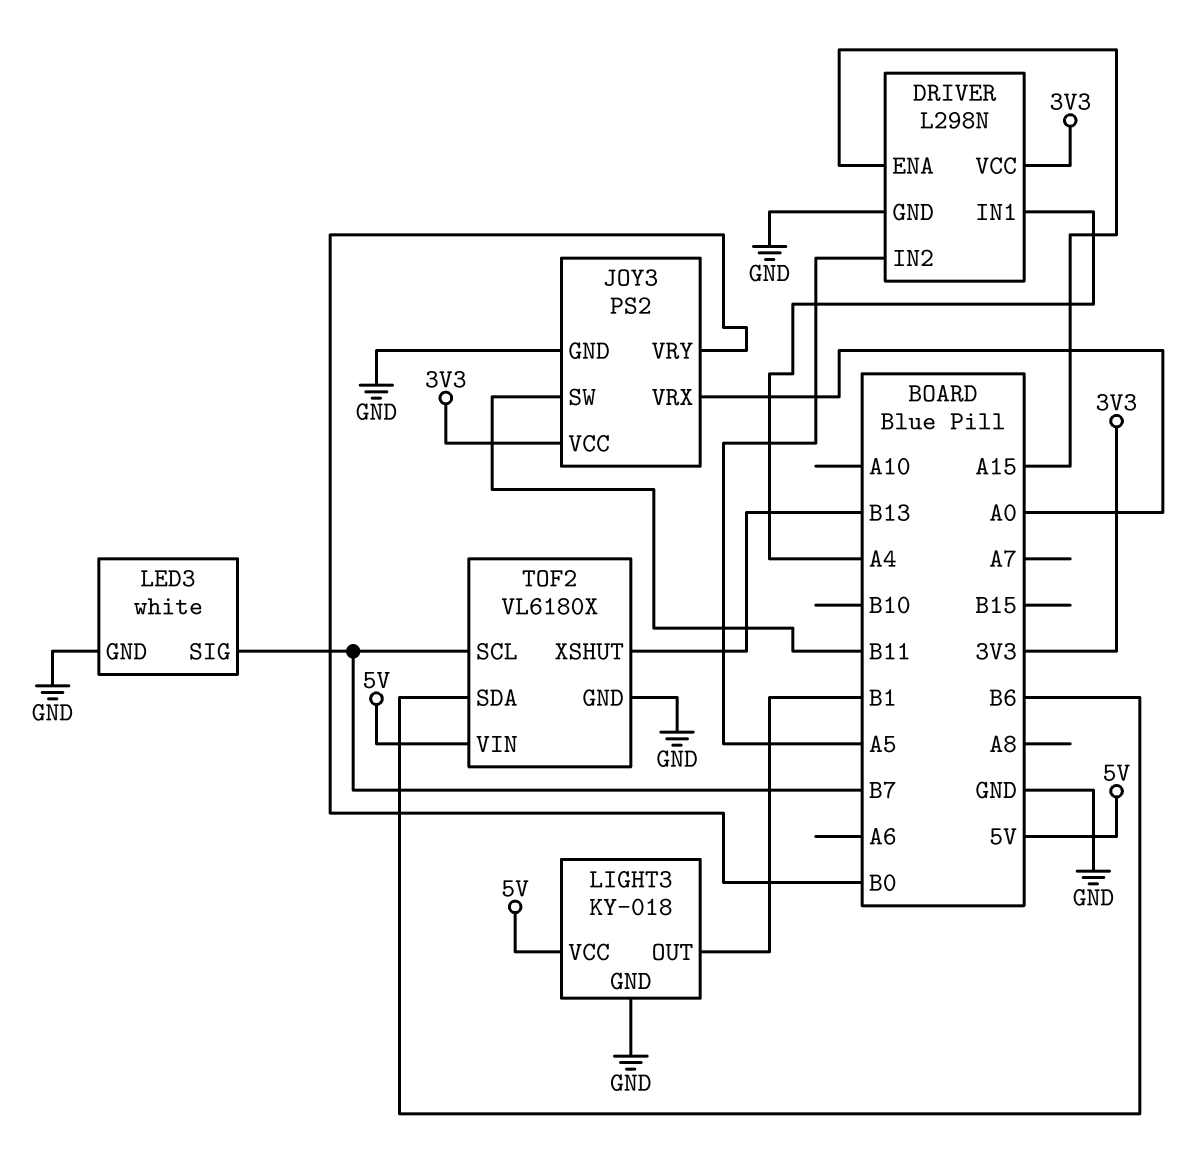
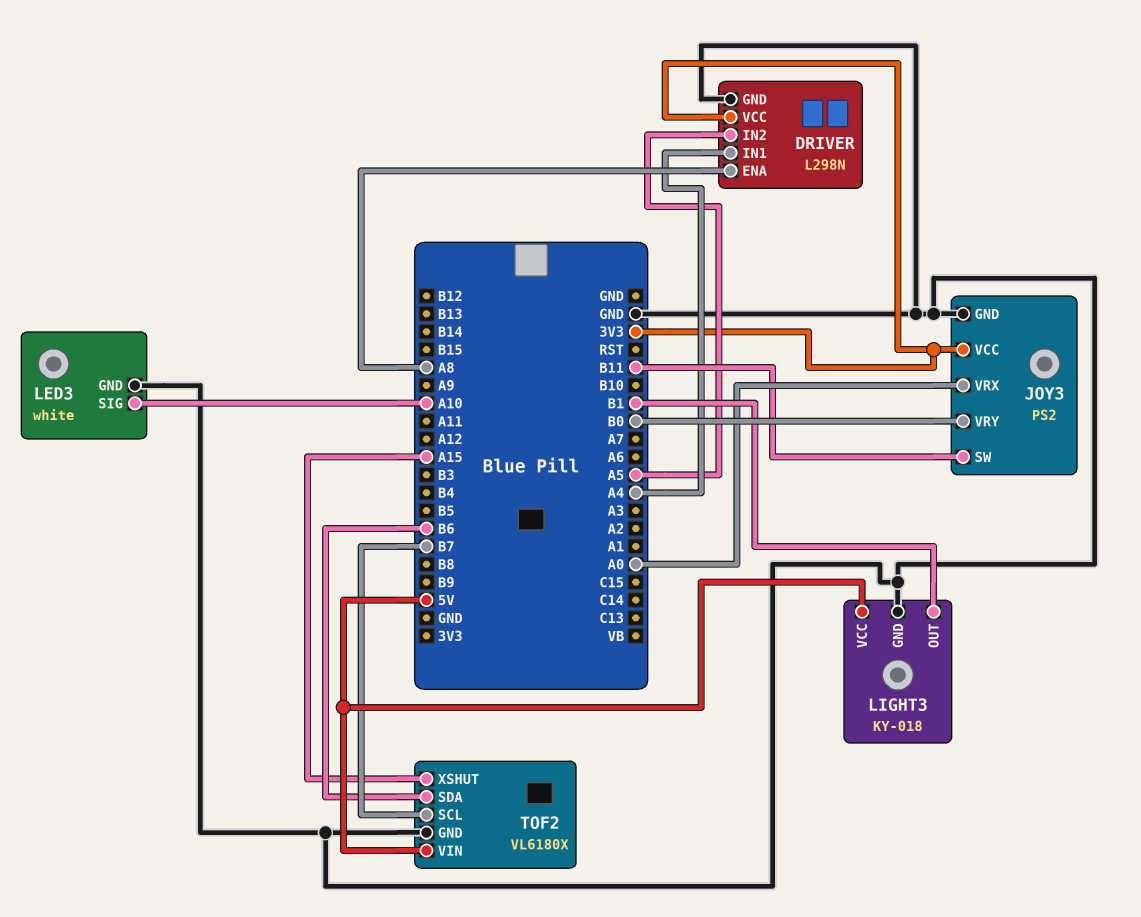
DRIVER pin ENA: A15 -> A8
LED3 pin SIG: B7 -> A10
TOF2 pin XSHUT: B13 -> A15

